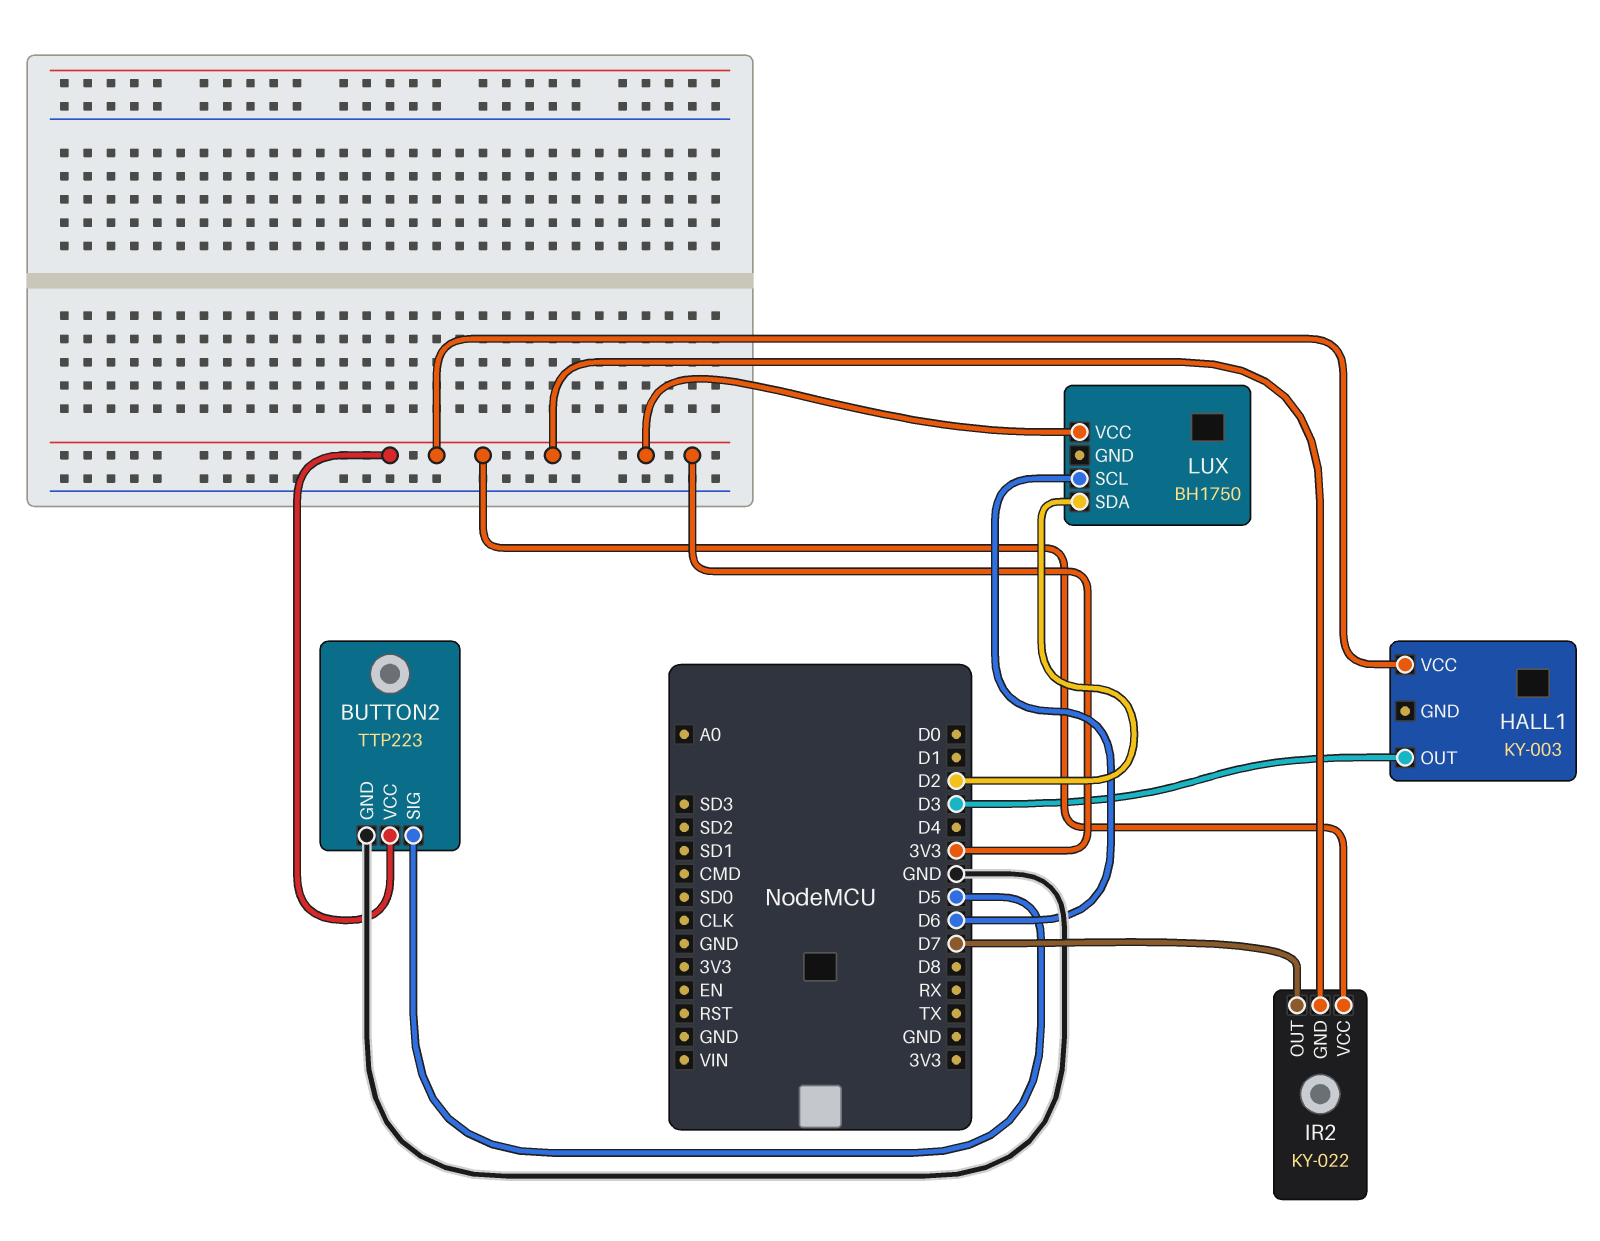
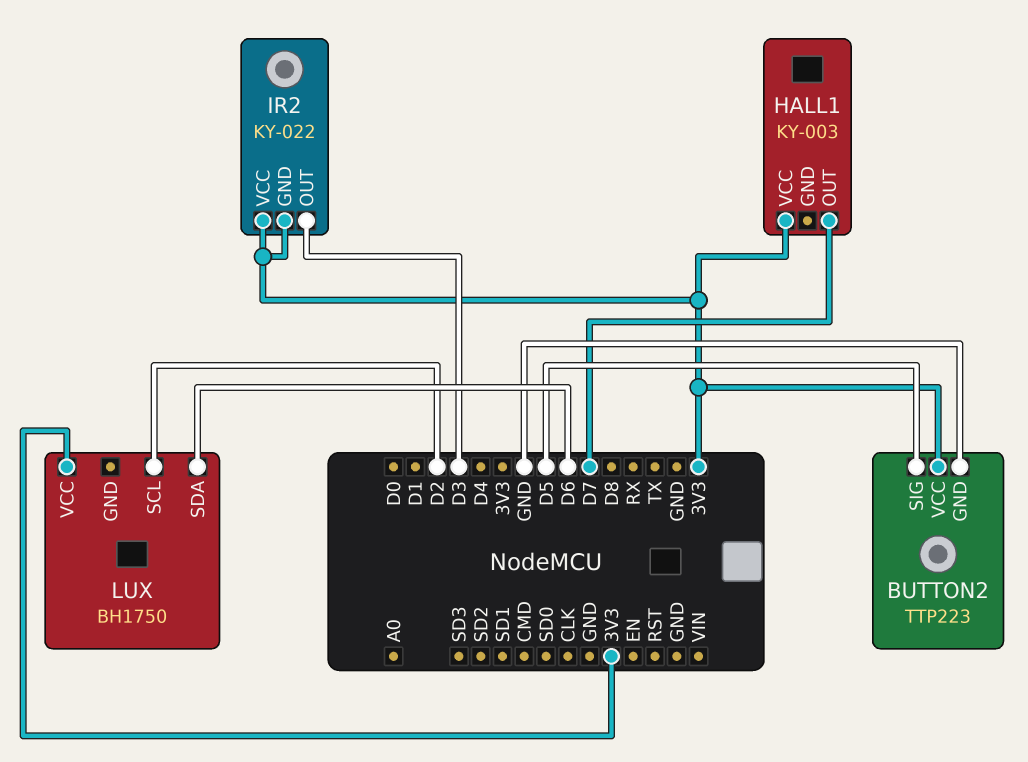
HALL1 pin OUT: D3 -> D7
IR2 pin OUT: D7 -> D3
LUX pin SCL: D6 -> D2
LUX pin SDA: D2 -> D6

